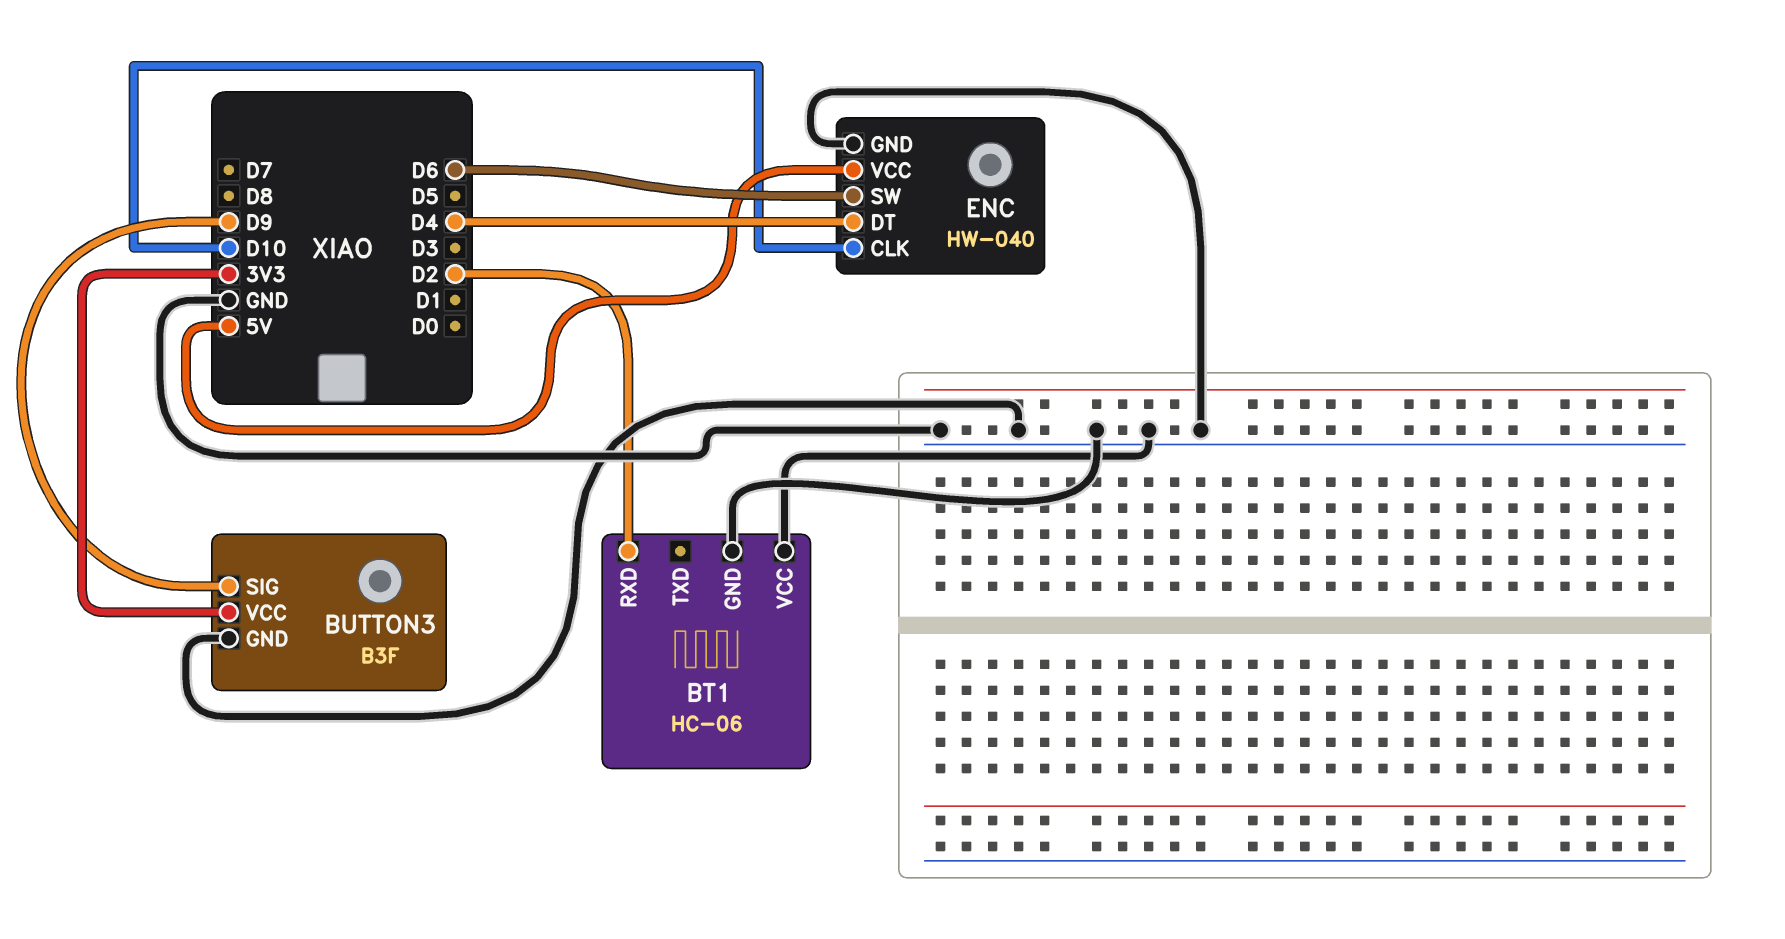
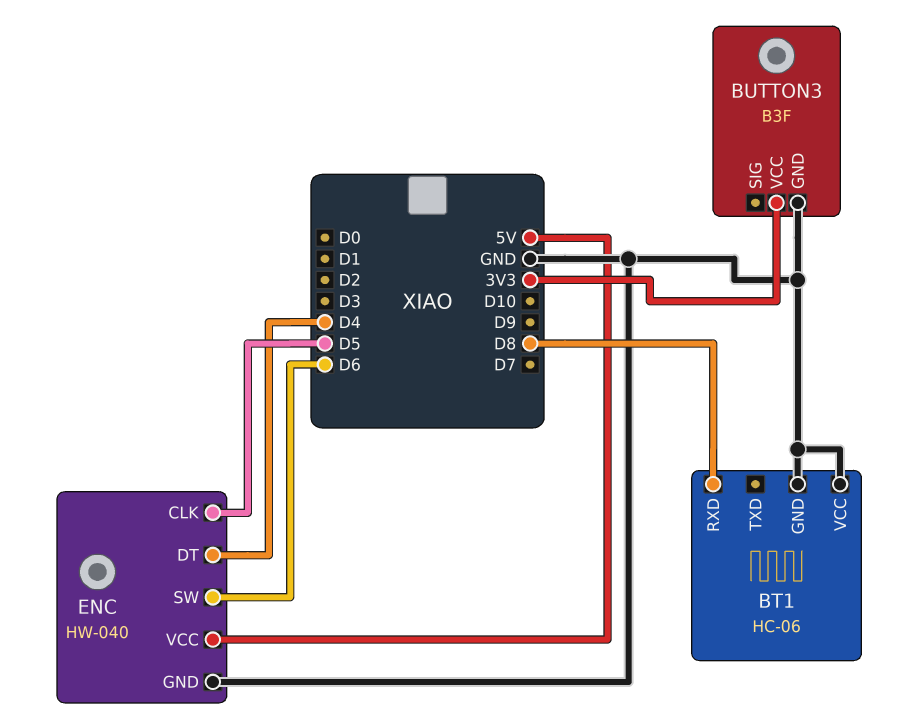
BT1 pin RXD: D2 -> D8
BUTTON3 pin SIG: D9 -> none
ENC pin CLK: D10 -> D5

